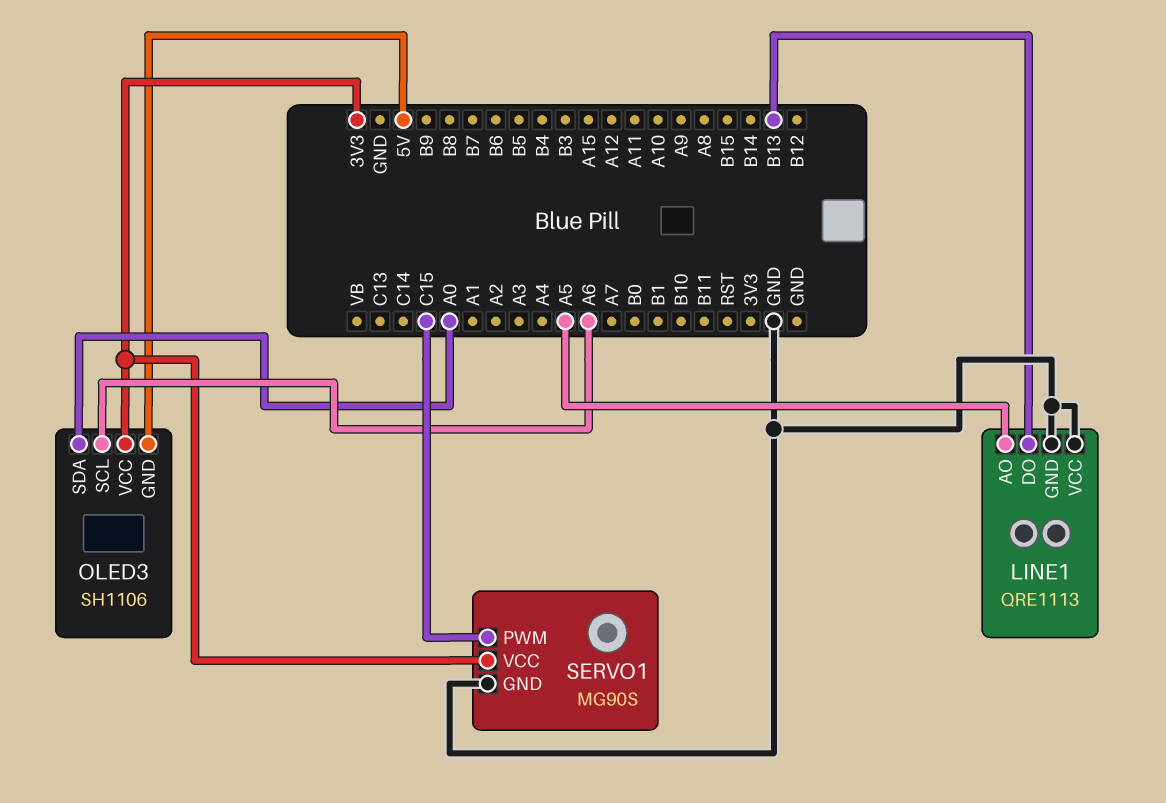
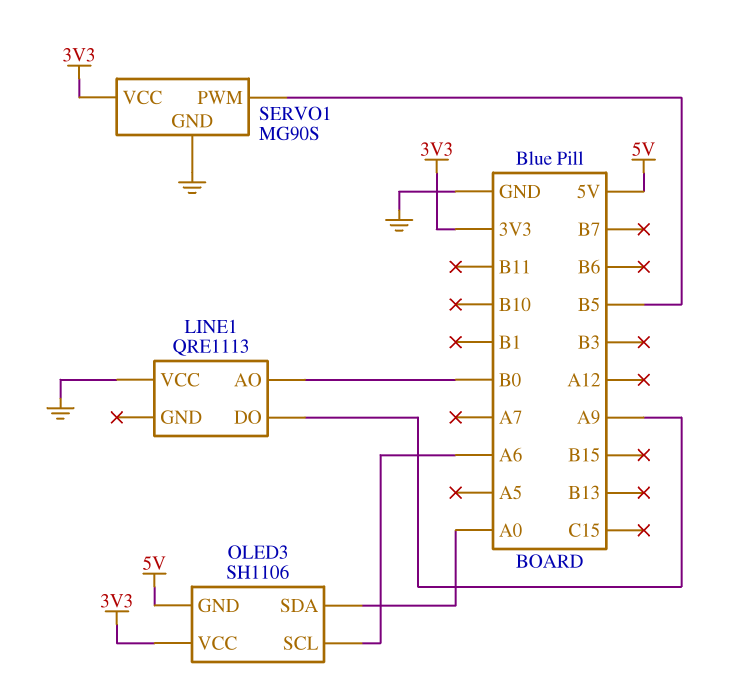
LINE1 pin AO: A5 -> B0
LINE1 pin DO: B13 -> A9
LINE1 pin GND: GND -> none
SERVO1 pin PWM: C15 -> B5

